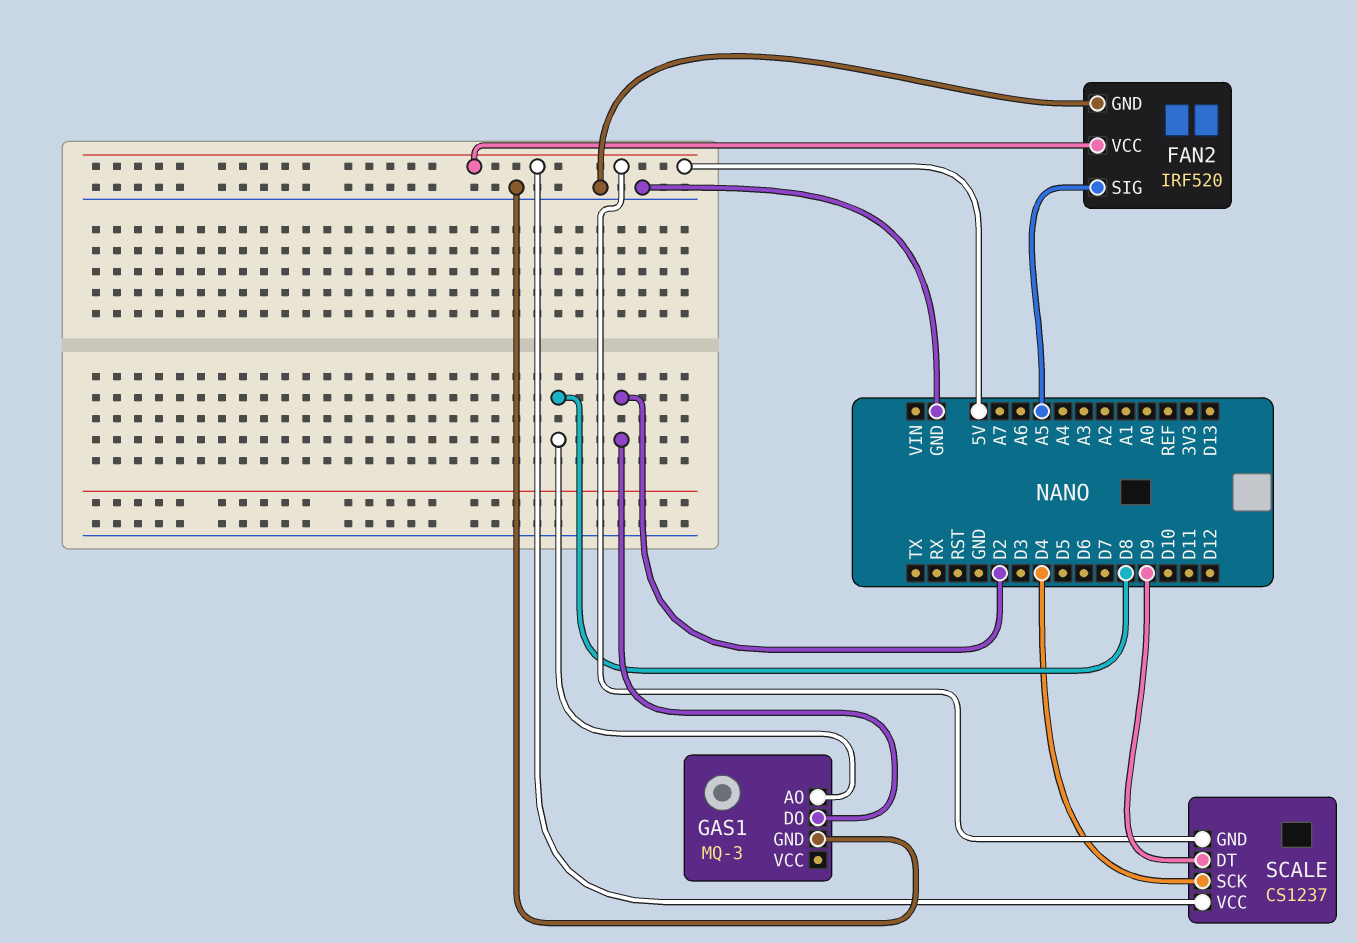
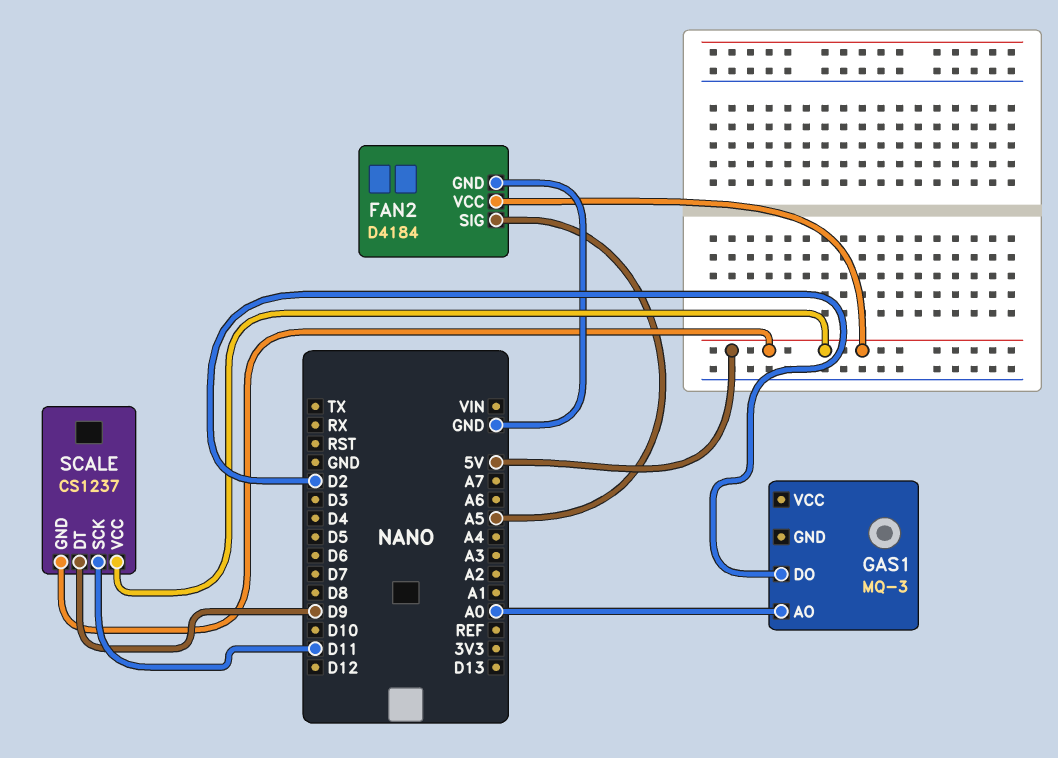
FAN2: IRF520 -> D4184
GAS1 pin AO: D8 -> A0
GAS1 pin GND: GND -> none
SCALE pin SCK: D4 -> D11

